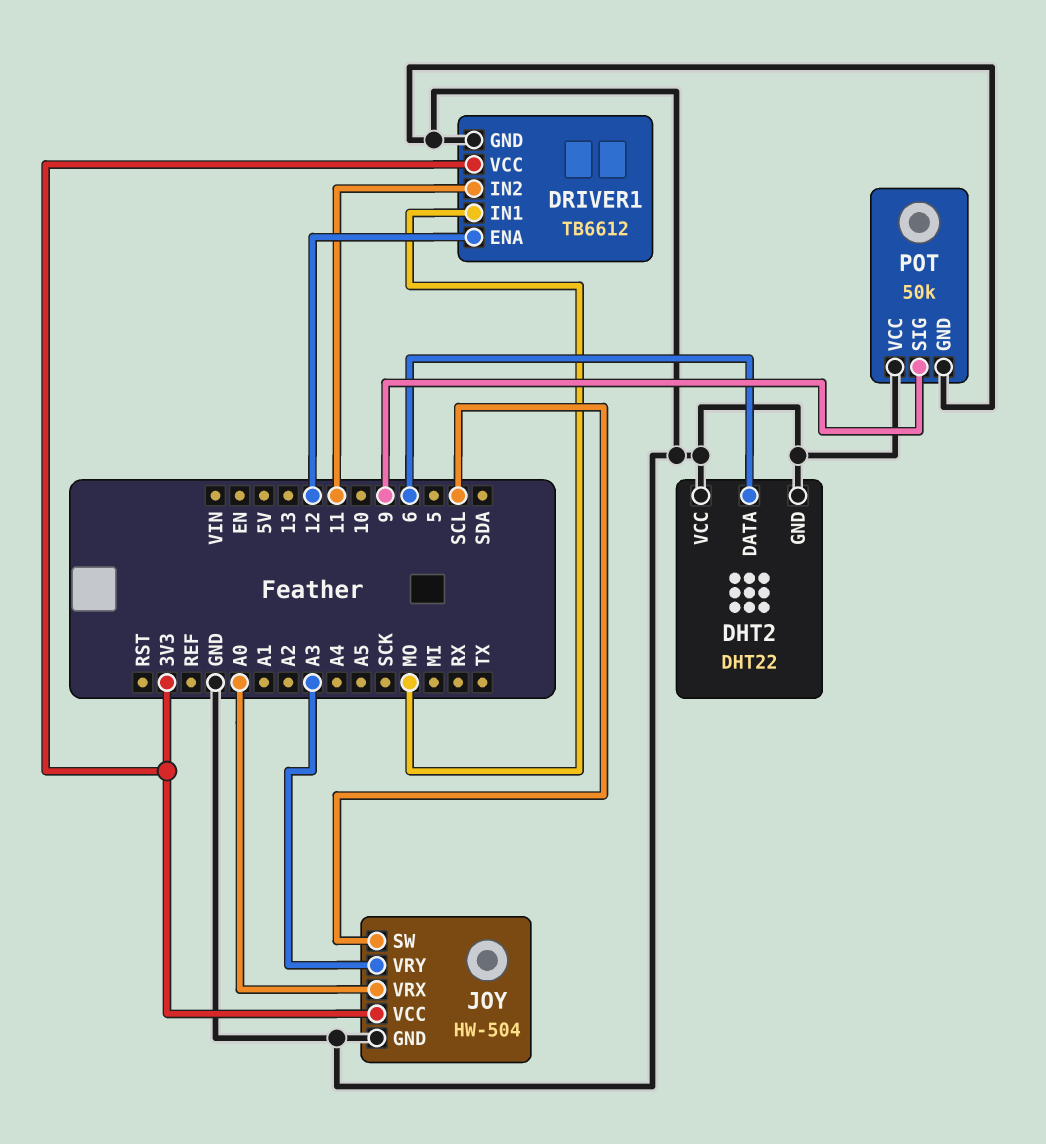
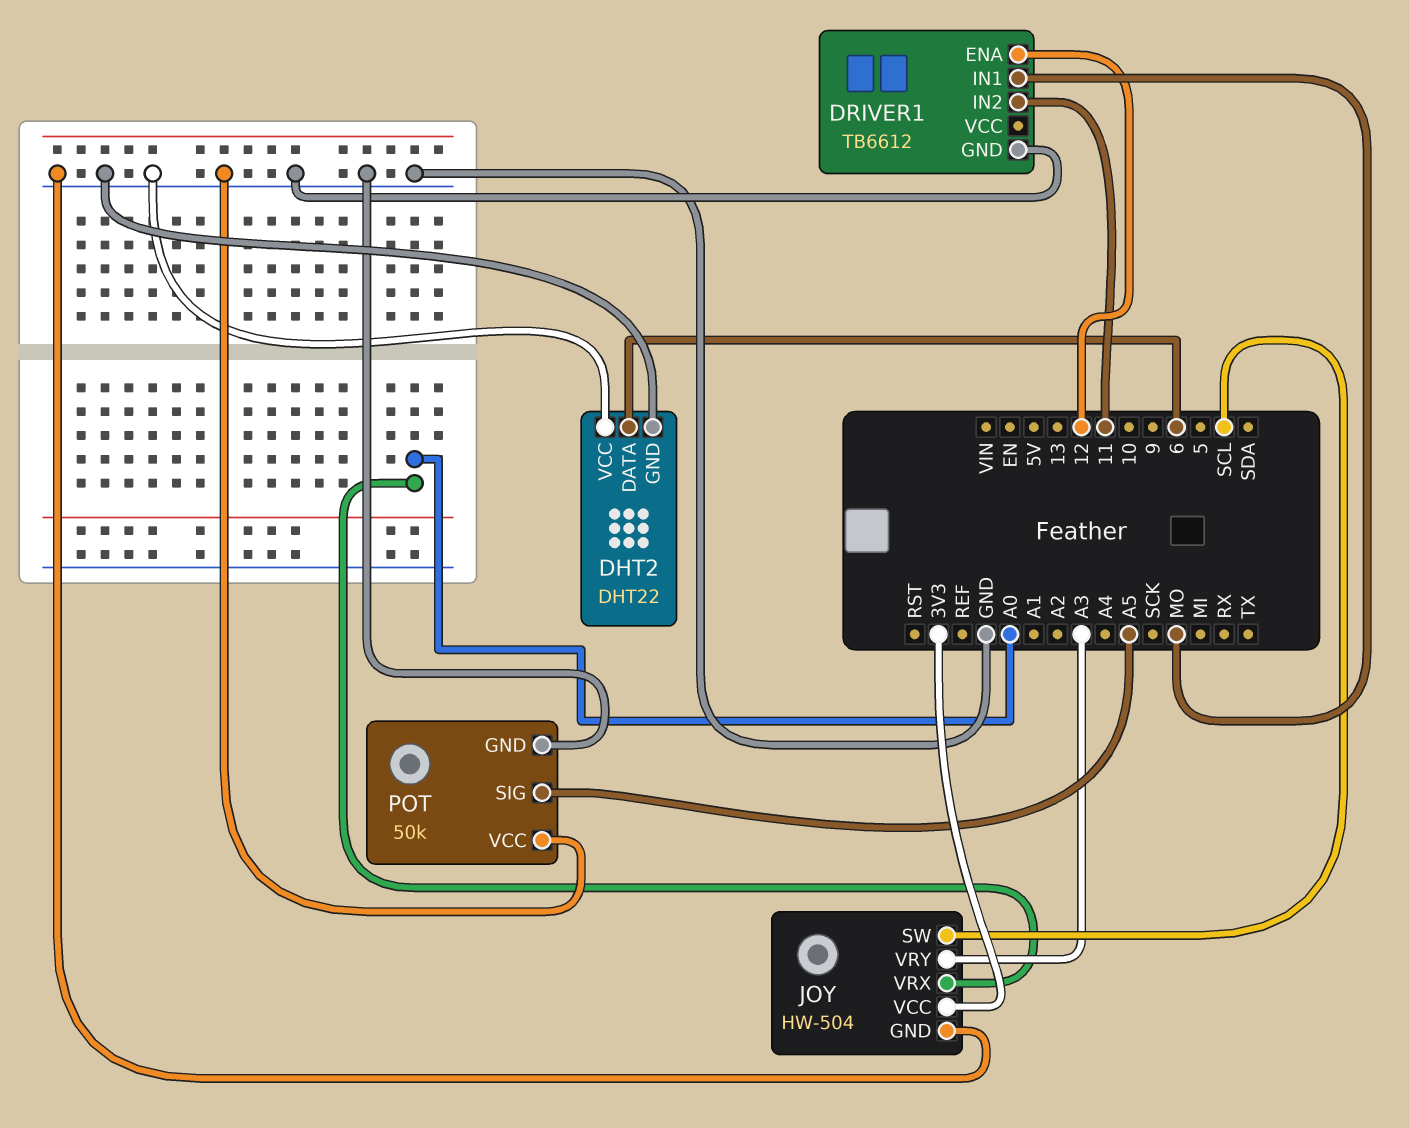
DRIVER1 pin VCC: 3V3 -> none
POT pin SIG: 9 -> A5

